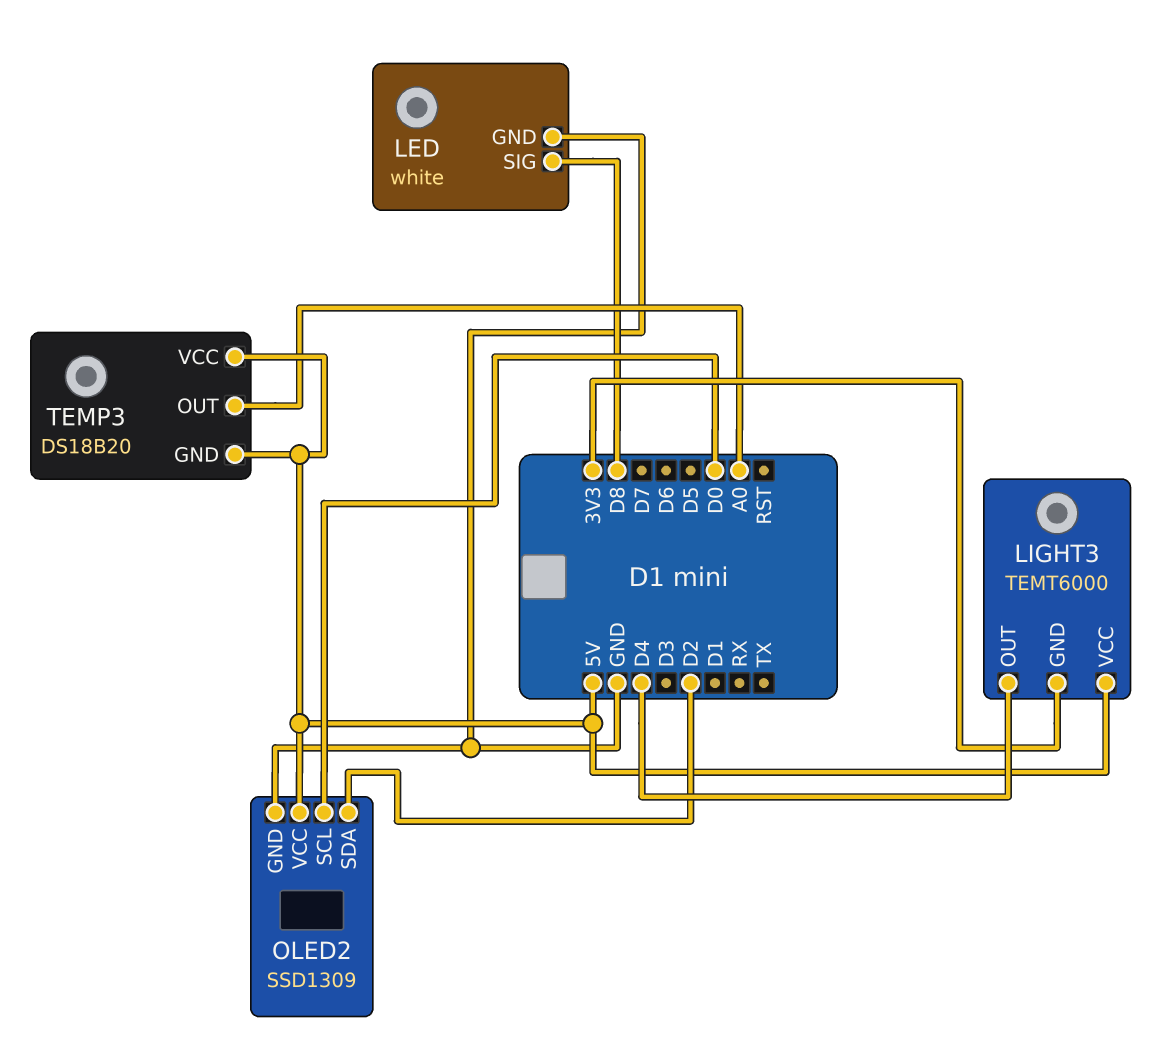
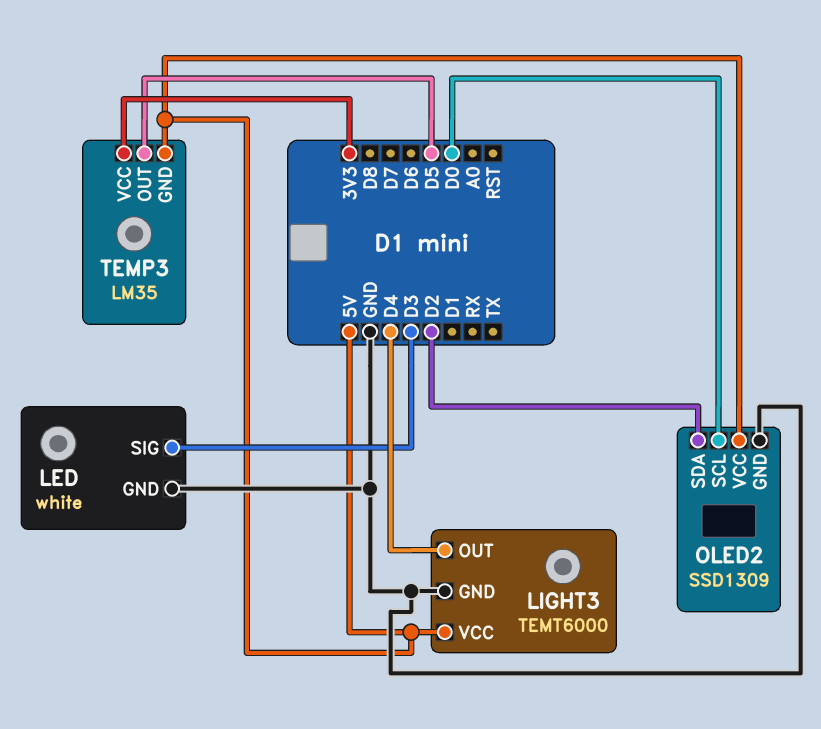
LED pin SIG: D8 -> D3
LIGHT3 pin GND: 3V3 -> GND
TEMP3: DS18B20 -> LM35
TEMP3 pin OUT: A0 -> D5
TEMP3 pin VCC: 5V -> 3V3

